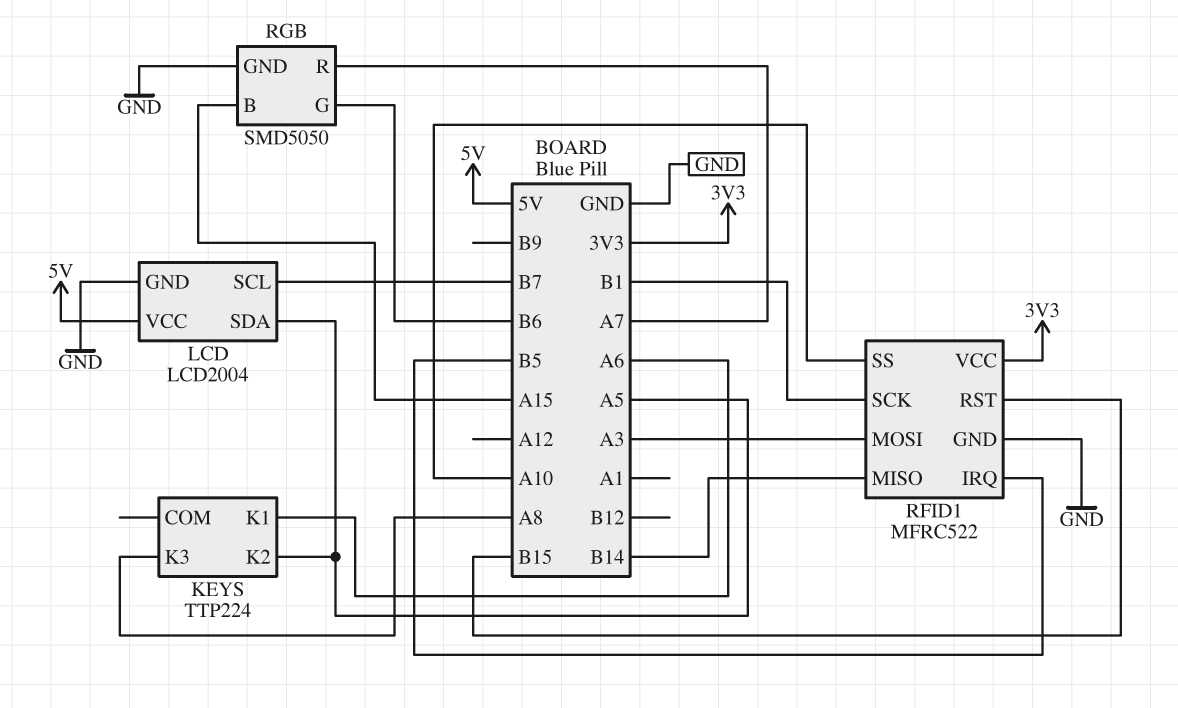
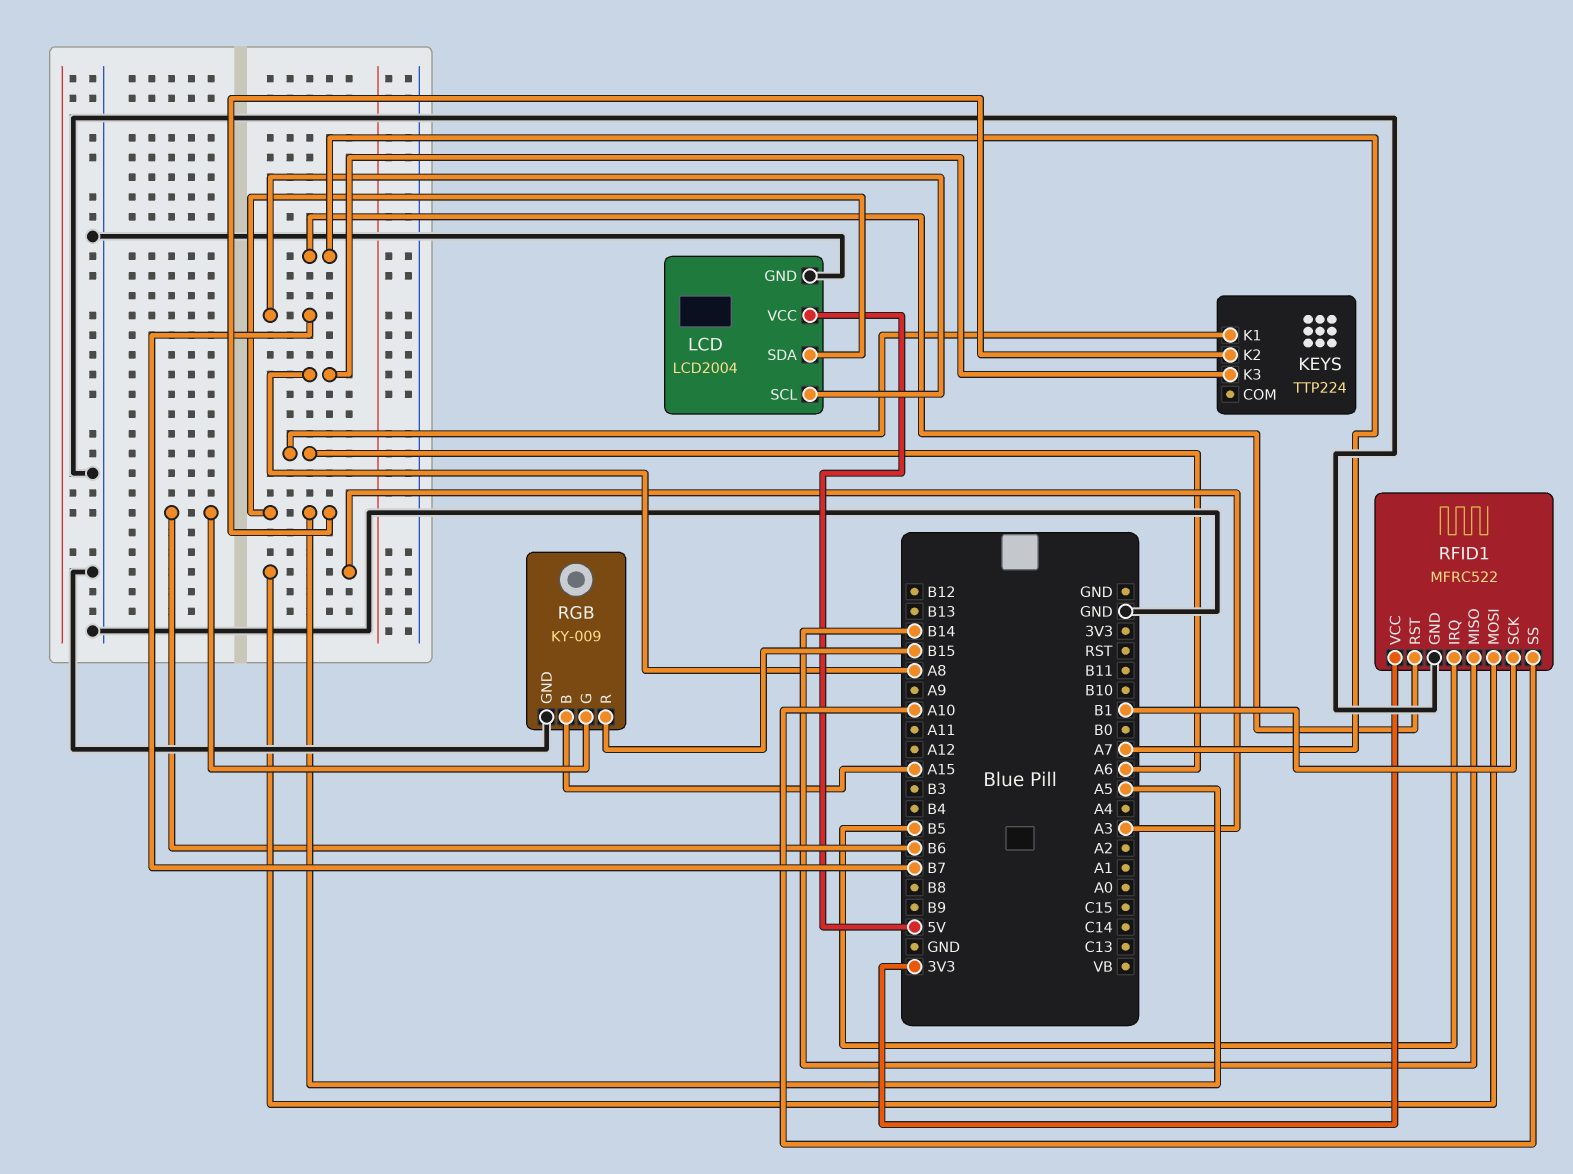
RFID1 pin RST: B15 -> A7
RGB: SMD5050 -> KY-009
RGB pin R: A7 -> B15

